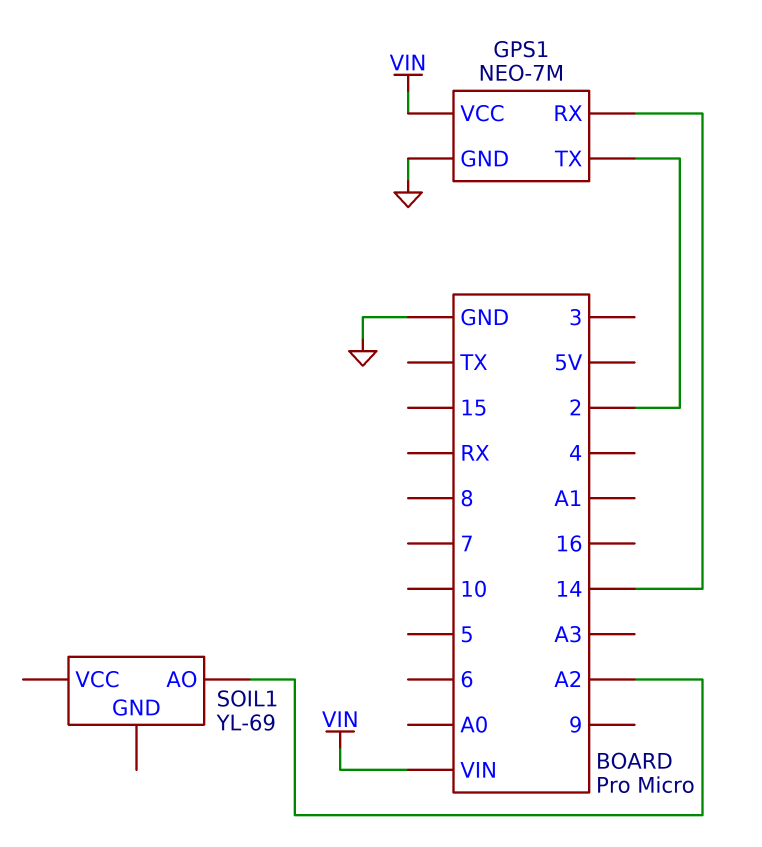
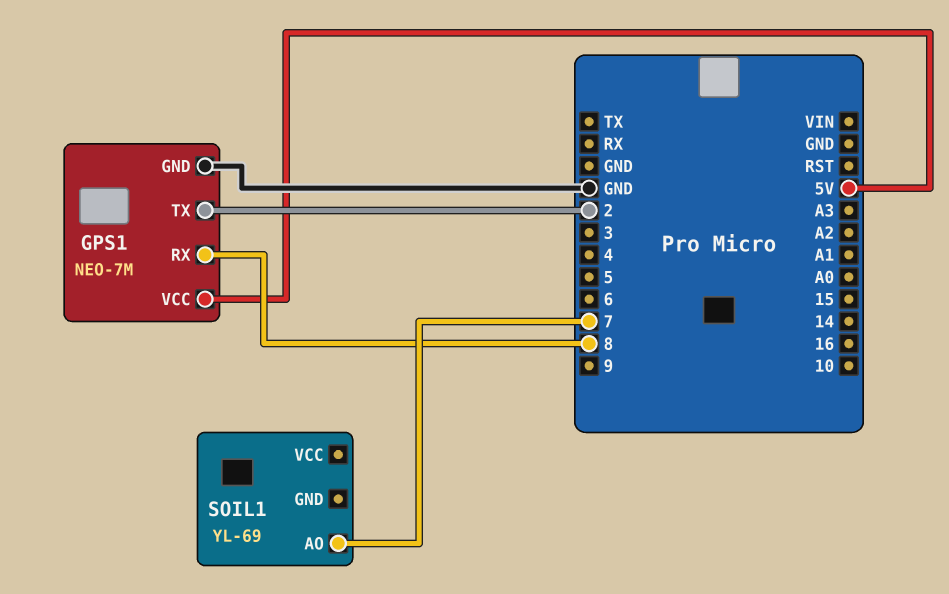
GPS1 pin RX: 14 -> 8
GPS1 pin VCC: VIN -> 5V
SOIL1 pin AO: A2 -> 7

